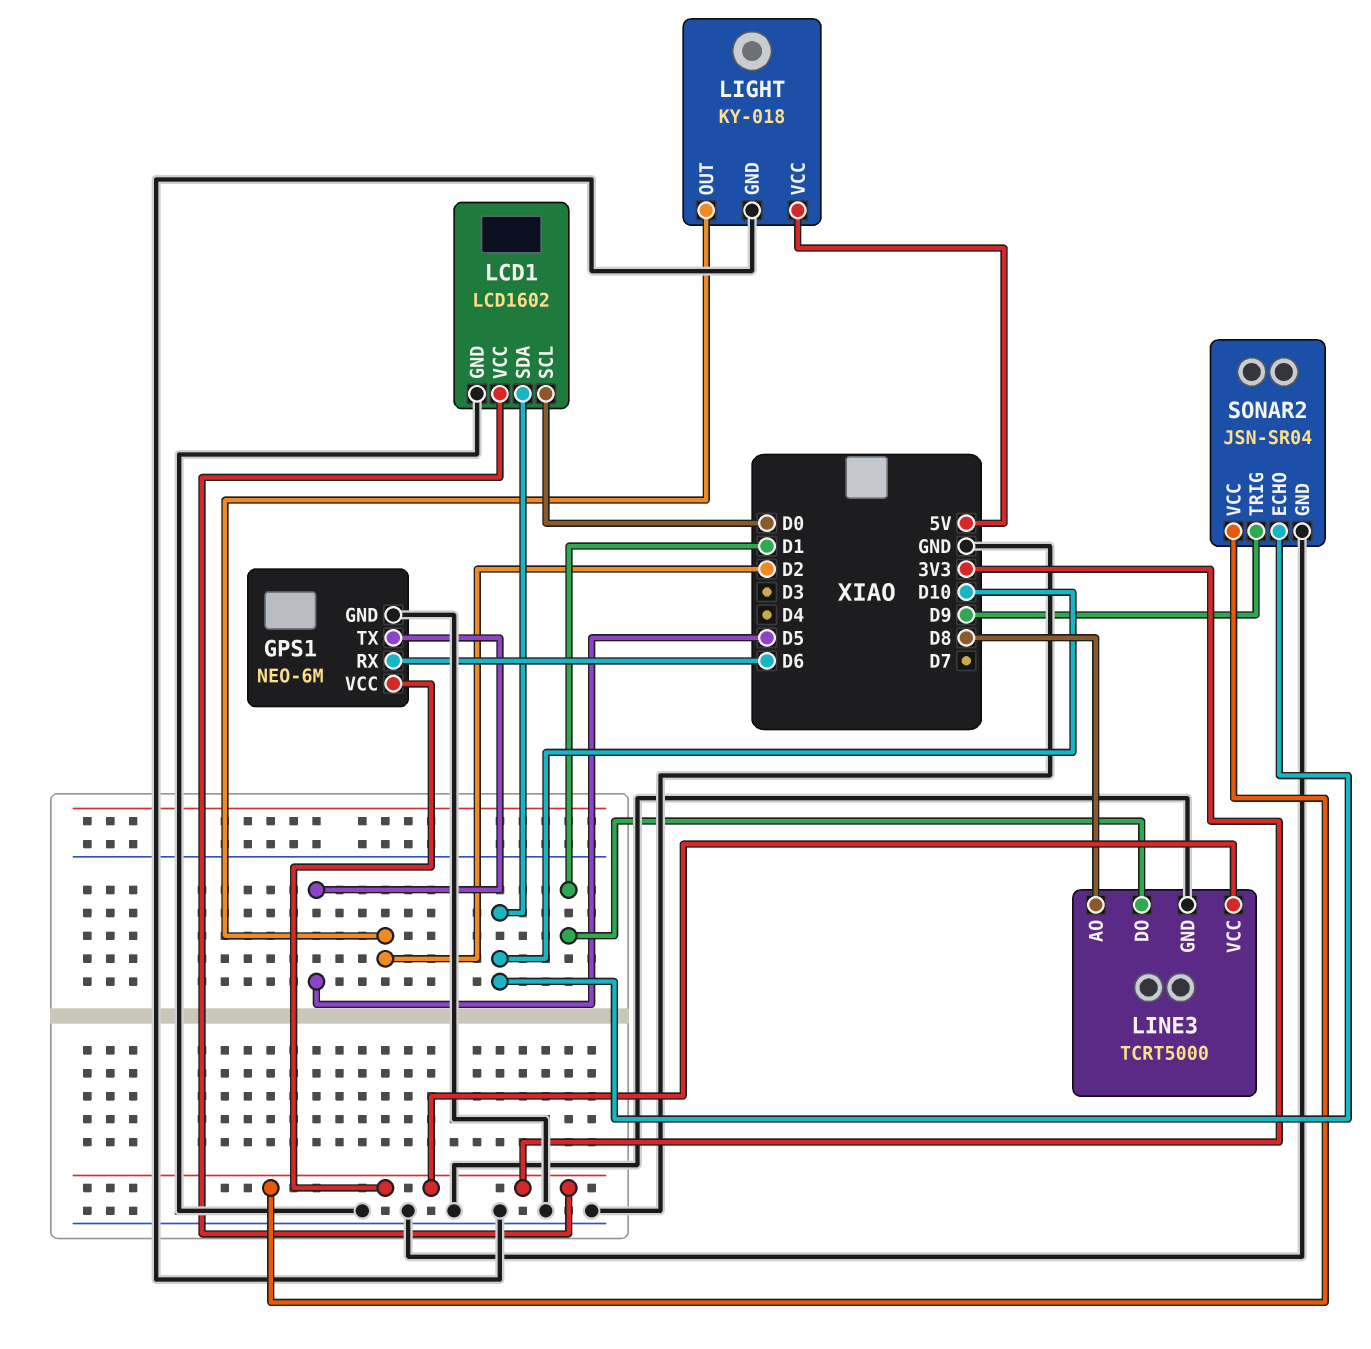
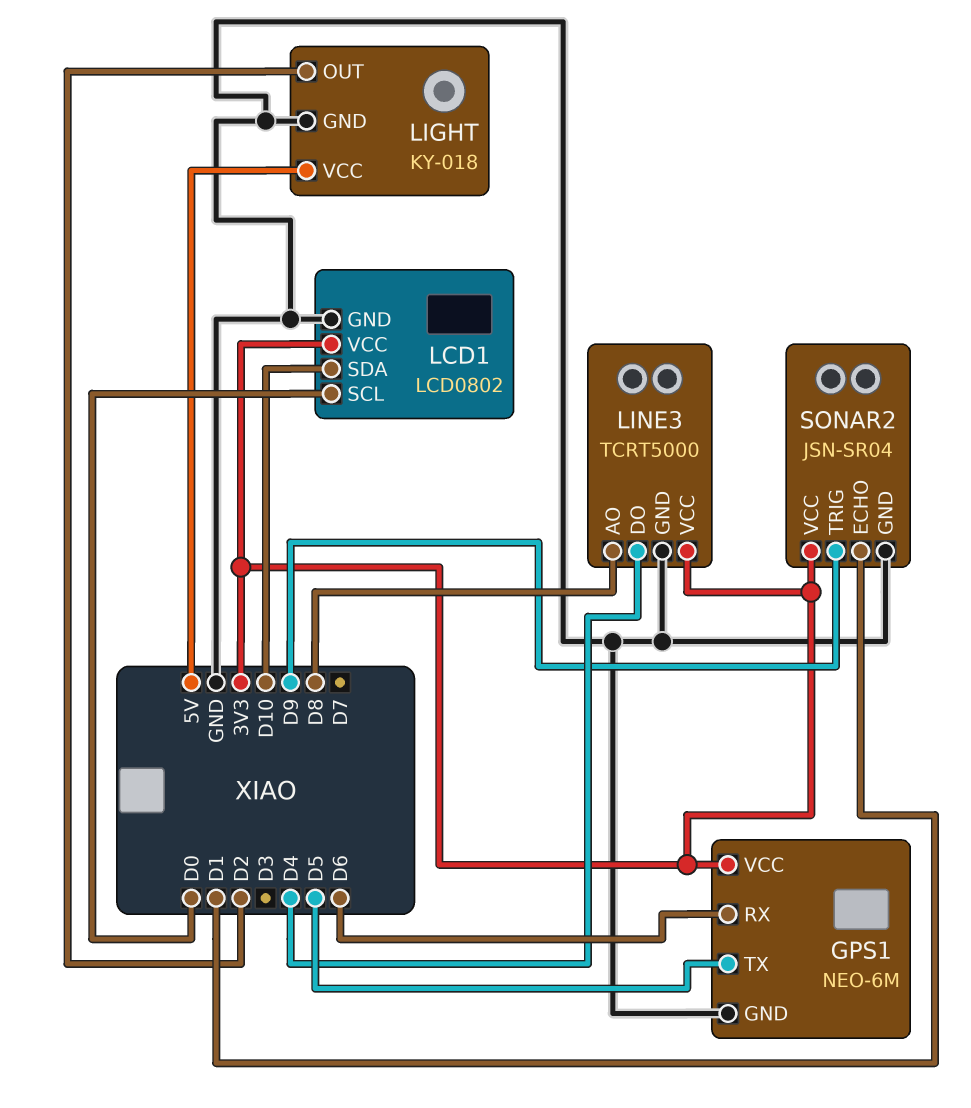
LCD1: LCD1602 -> LCD0802
LINE3 pin DO: D1 -> D4
SONAR2 pin ECHO: D10 -> D1

